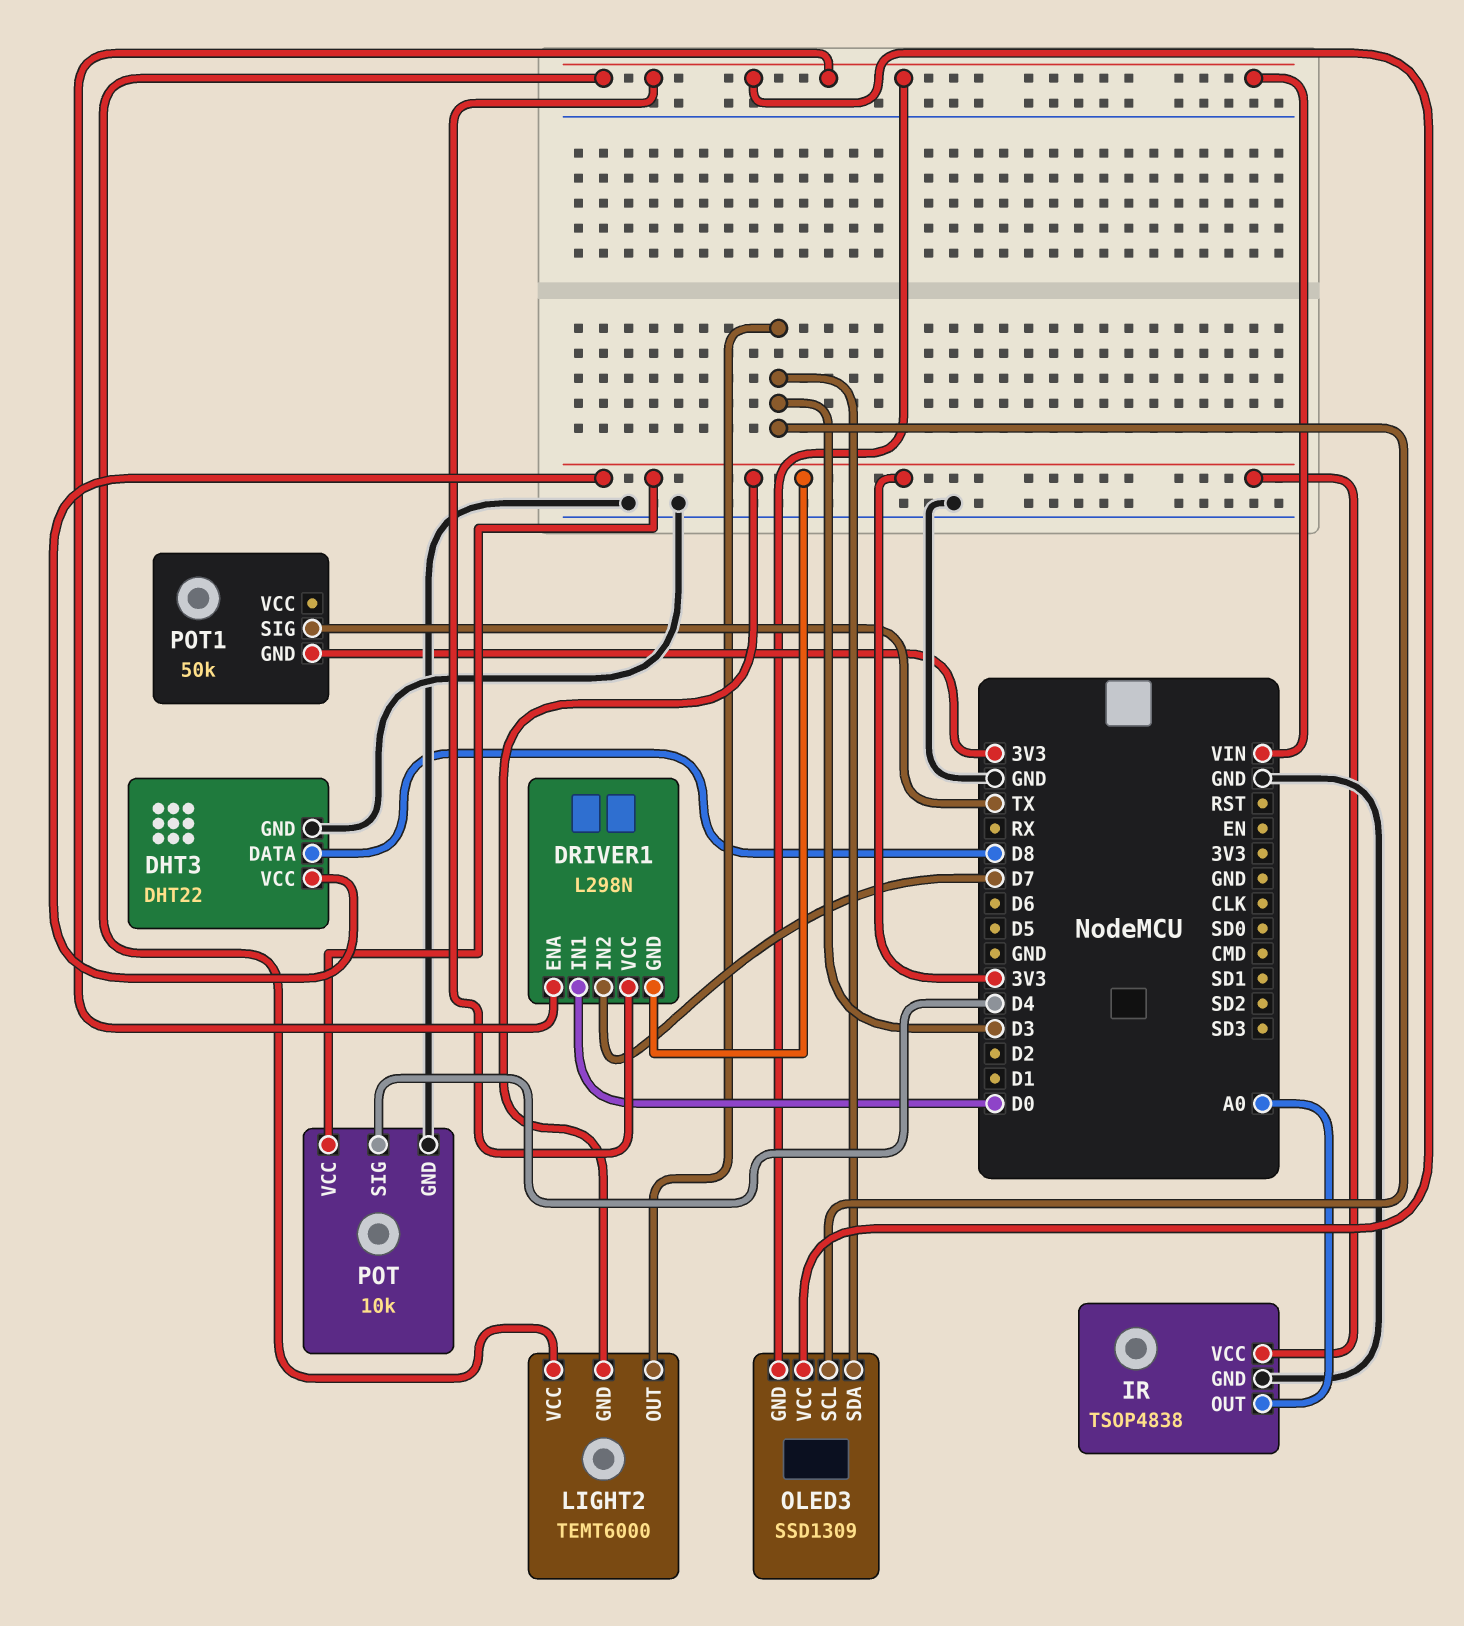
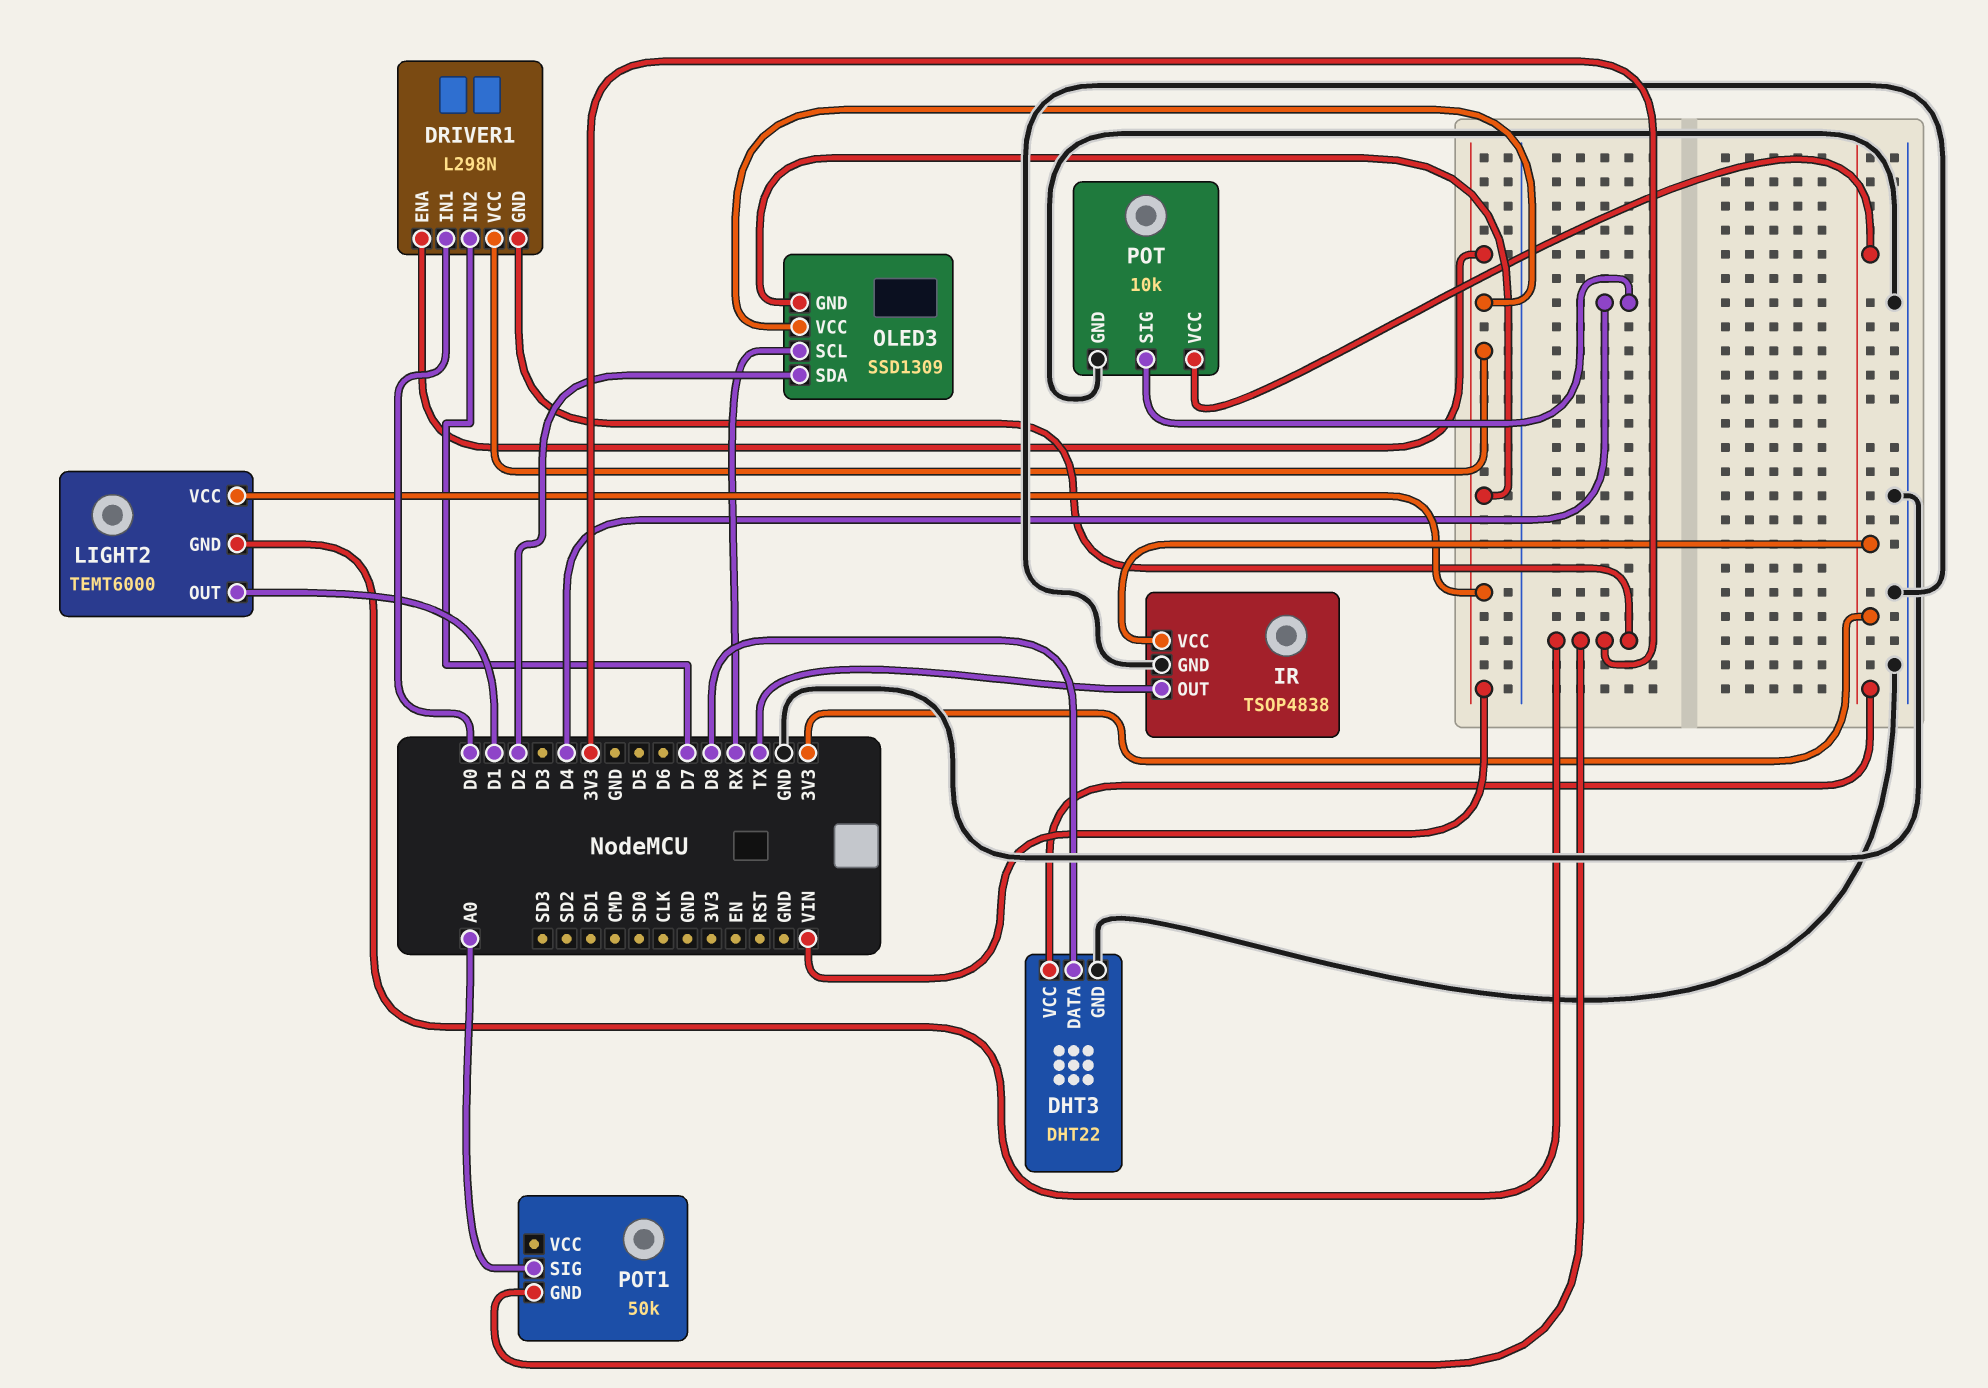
IR pin OUT: A0 -> TX
LIGHT2 pin OUT: D3 -> D1
OLED3 pin SCL: D3 -> RX
OLED3 pin SDA: D3 -> D2
POT1 pin SIG: TX -> A0

